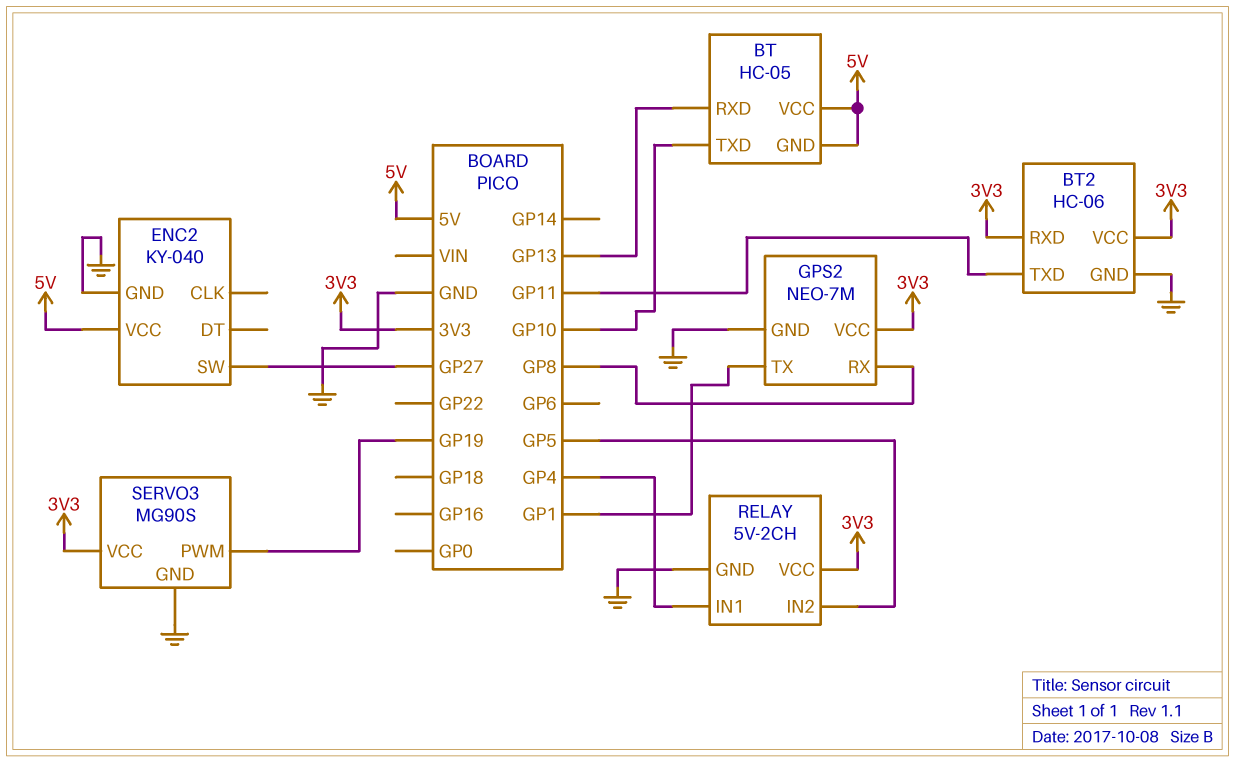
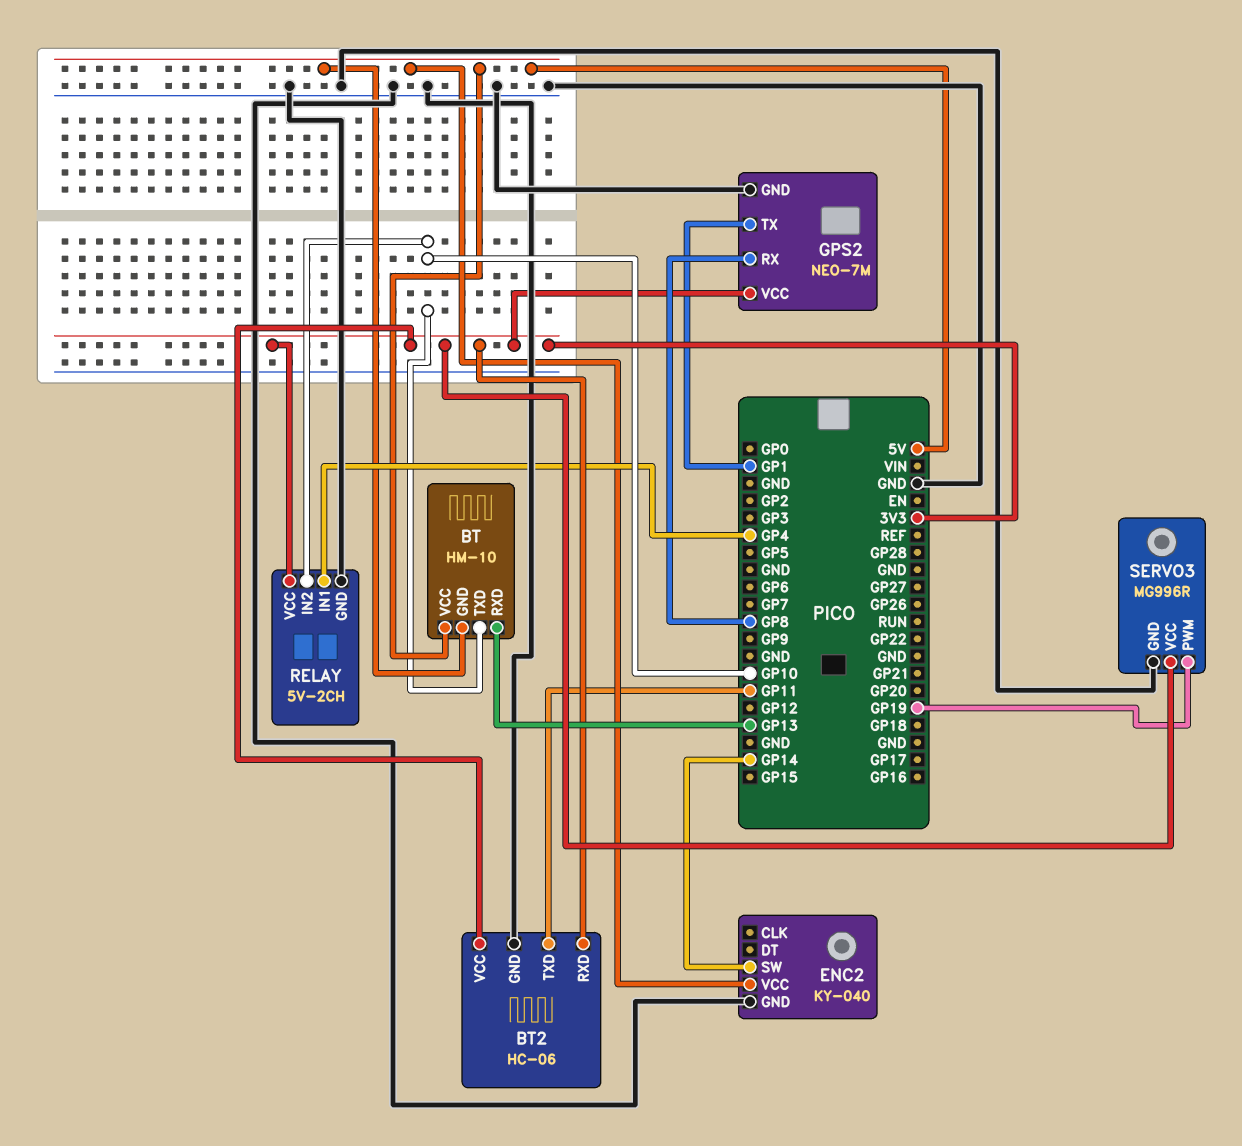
BT: HC-05 -> HM-10
ENC2 pin SW: GP27 -> GP14
RELAY pin IN2: GP5 -> GP10
SERVO3: MG90S -> MG996R

